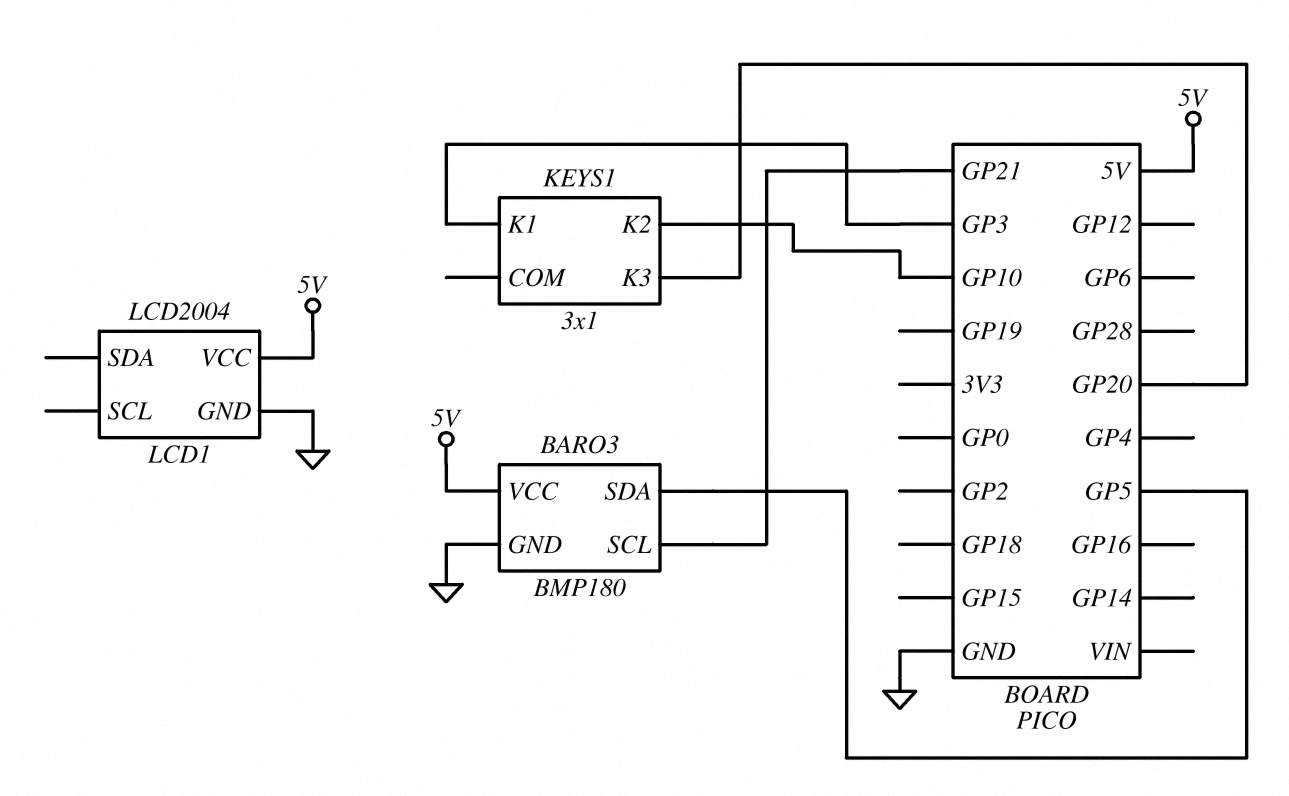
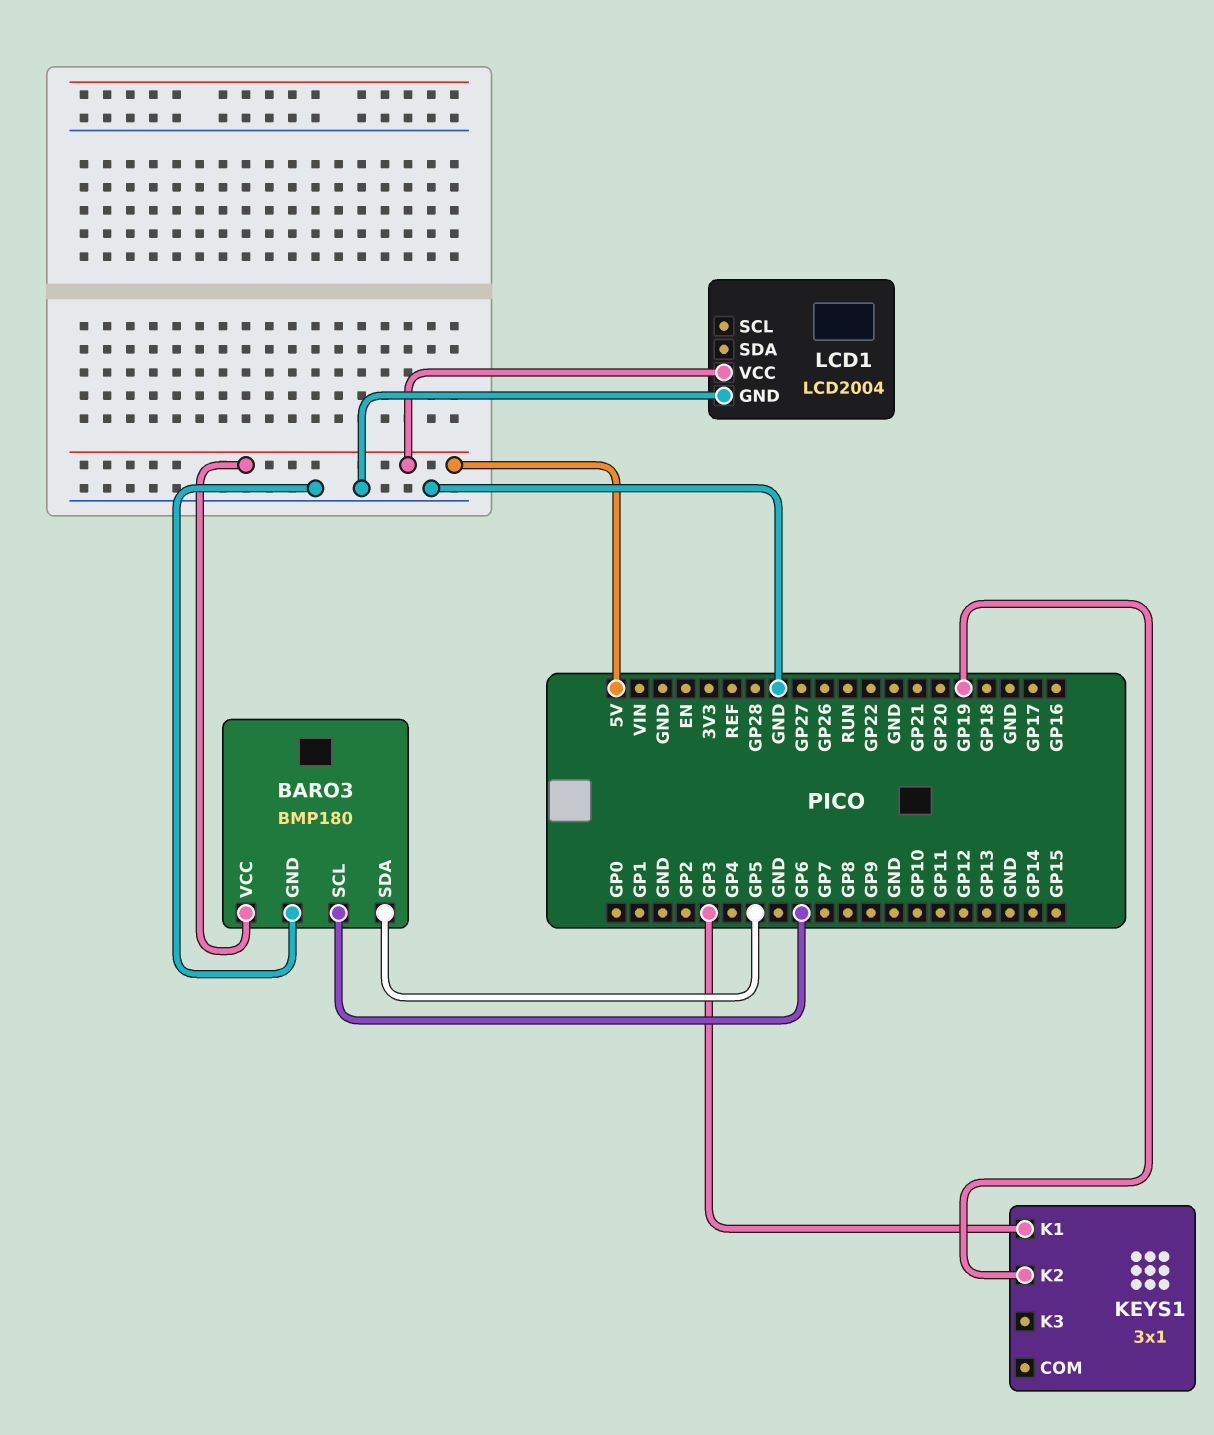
BARO3 pin SCL: GP21 -> GP6
KEYS1 pin K2: GP10 -> GP19
KEYS1 pin K3: GP20 -> none

